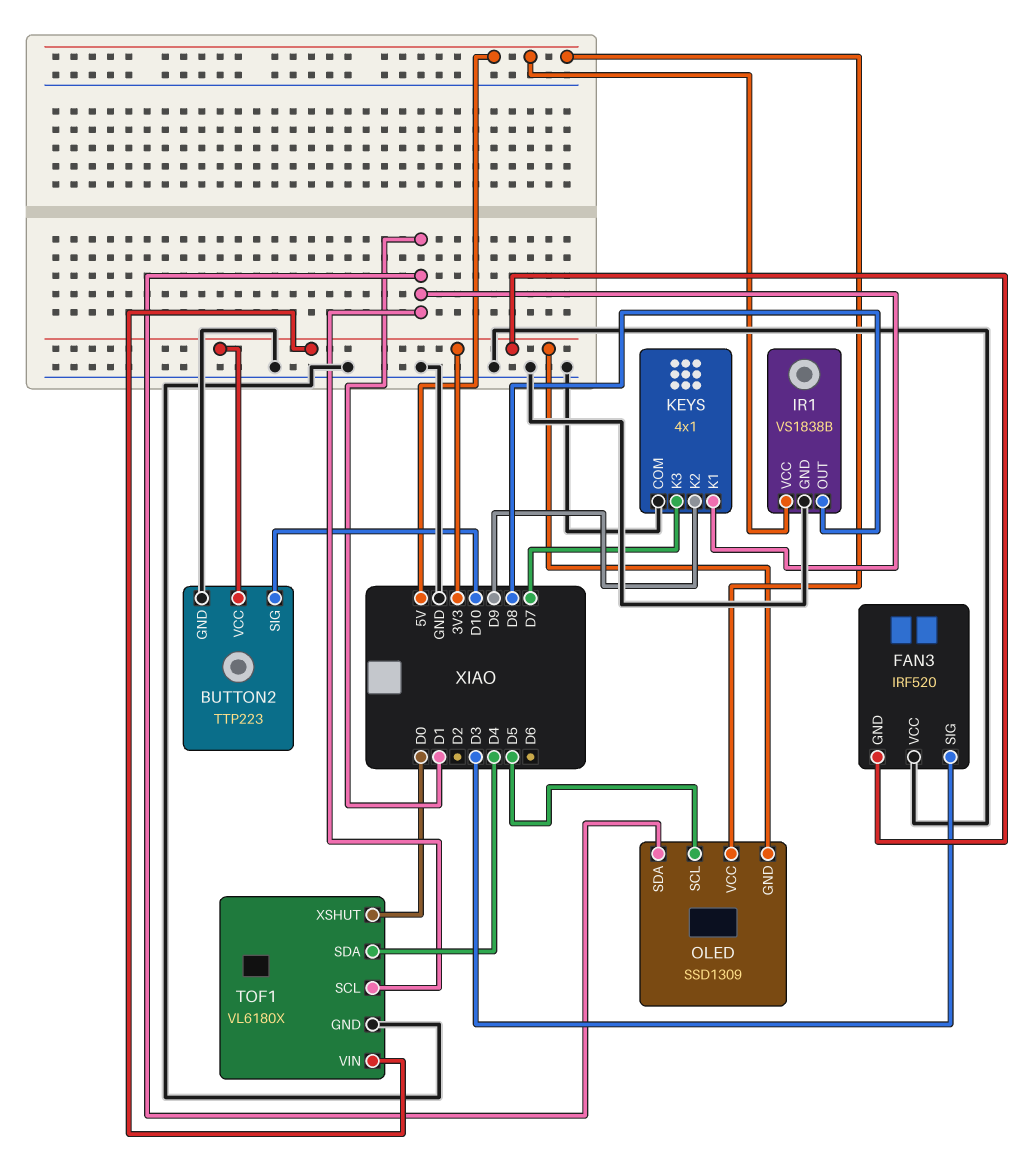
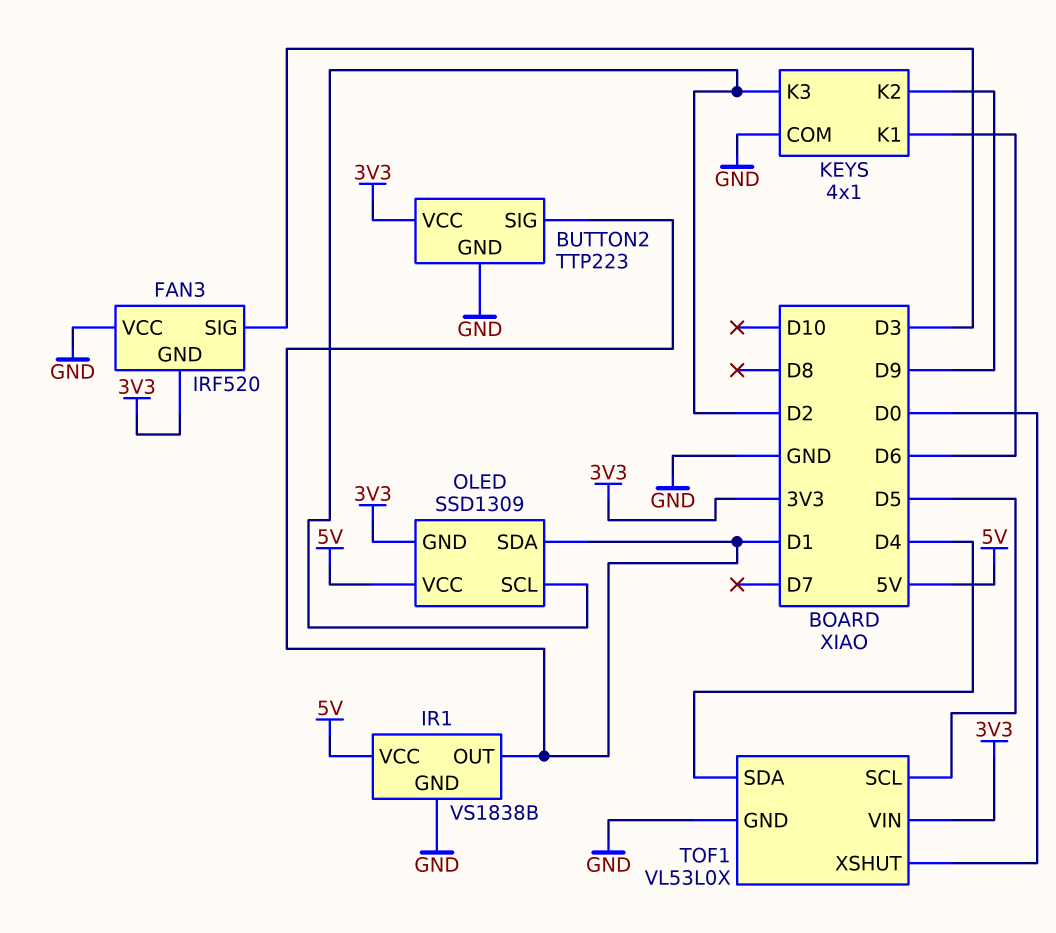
BUTTON2 pin SIG: D10 -> D1
IR1 pin OUT: D8 -> D1
KEYS pin K1: D1 -> D6
KEYS pin K3: D7 -> D2
OLED pin SCL: D5 -> D2
TOF1: VL6180X -> VL53L0X
TOF1 pin SCL: D1 -> D5

